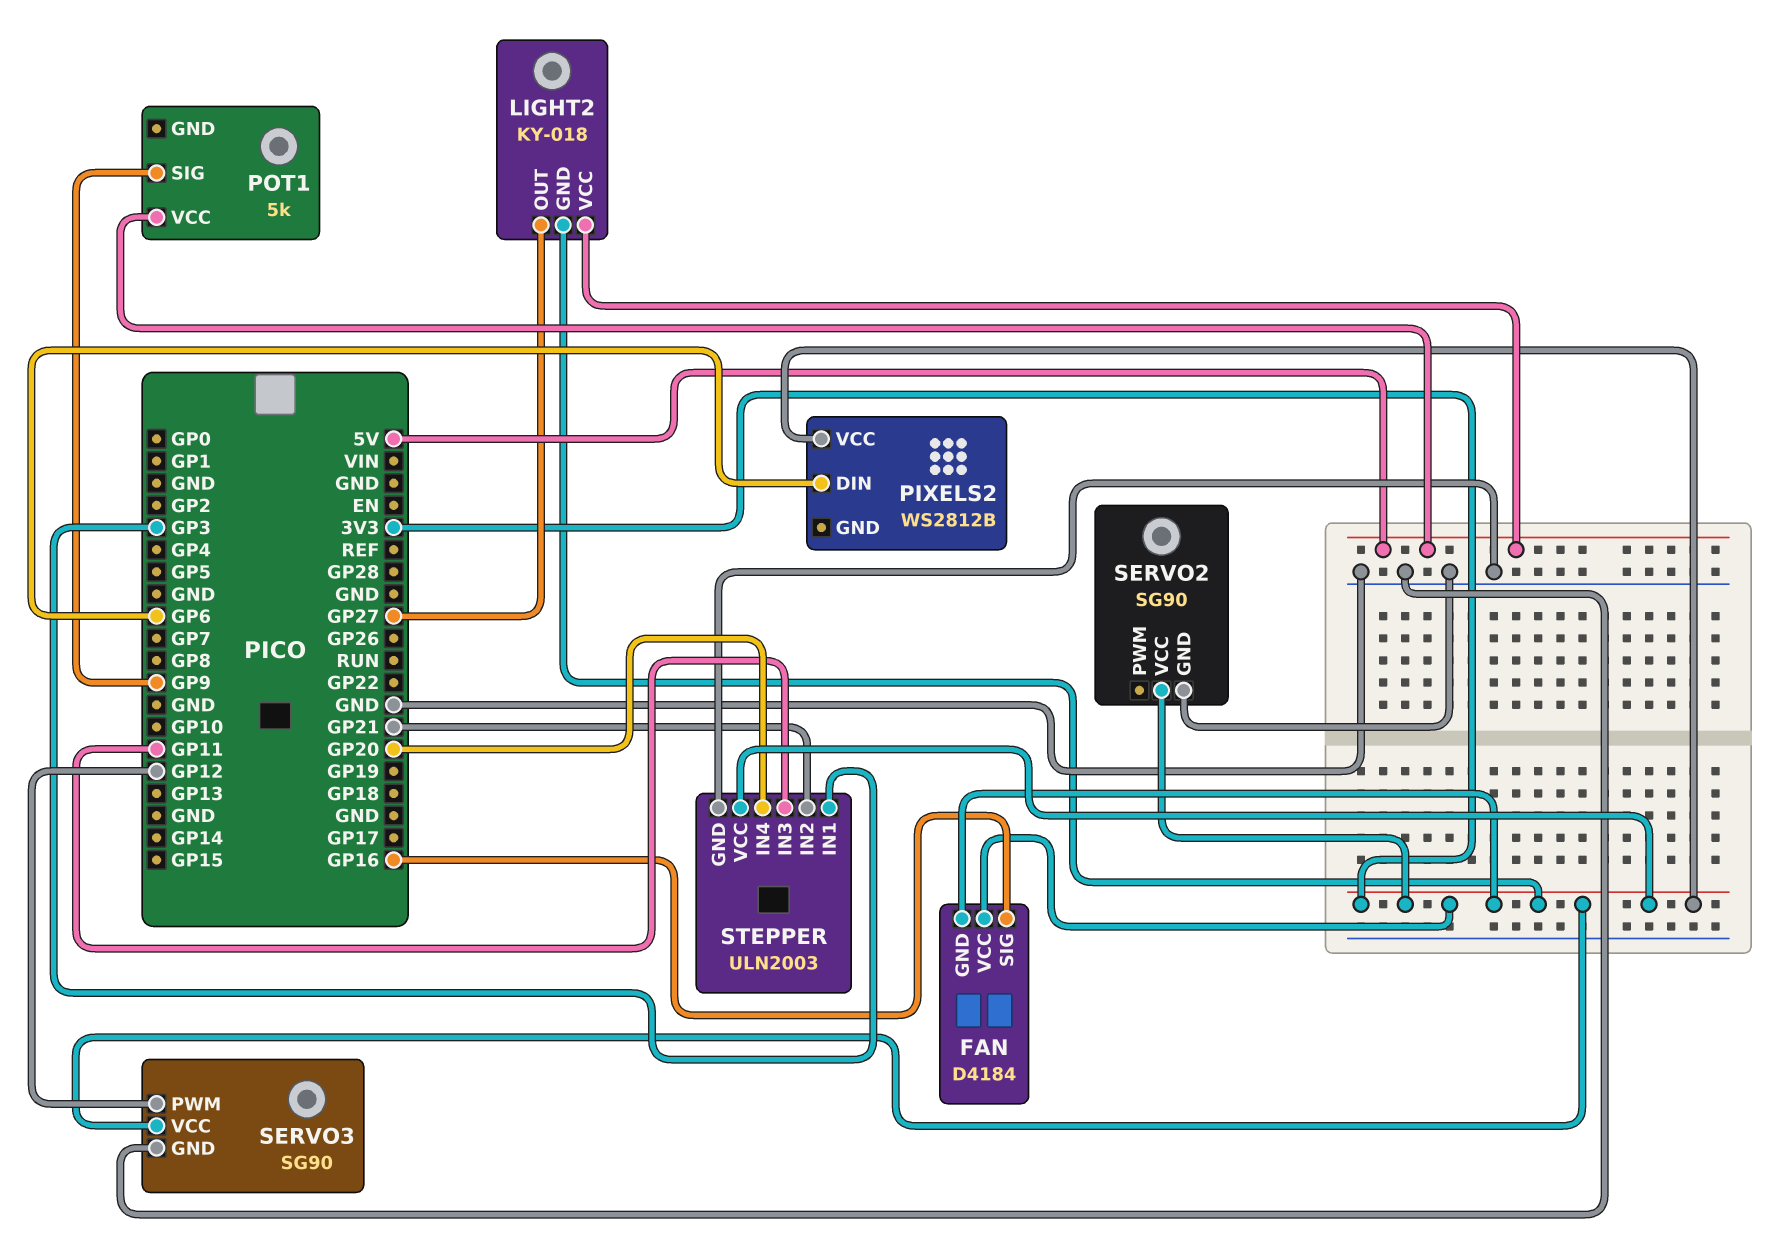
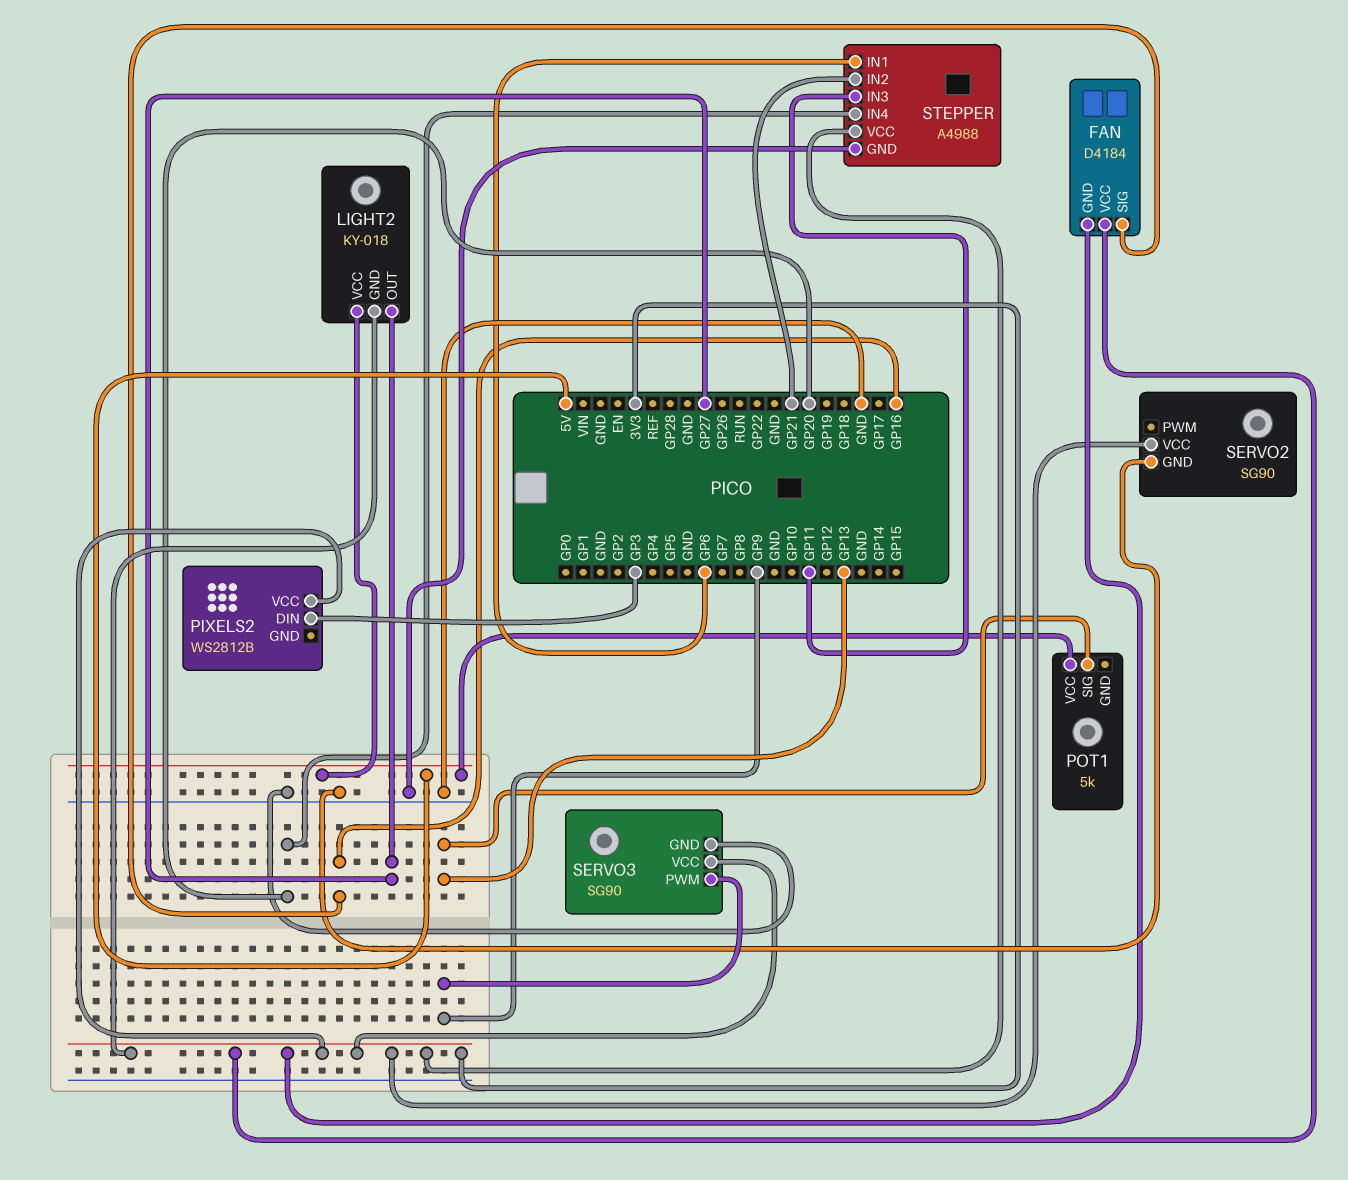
PIXELS2 pin DIN: GP6 -> GP3
POT1 pin SIG: GP9 -> GP13
SERVO3 pin PWM: GP12 -> GP9
STEPPER: ULN2003 -> A4988
STEPPER pin IN1: GP3 -> GP6

